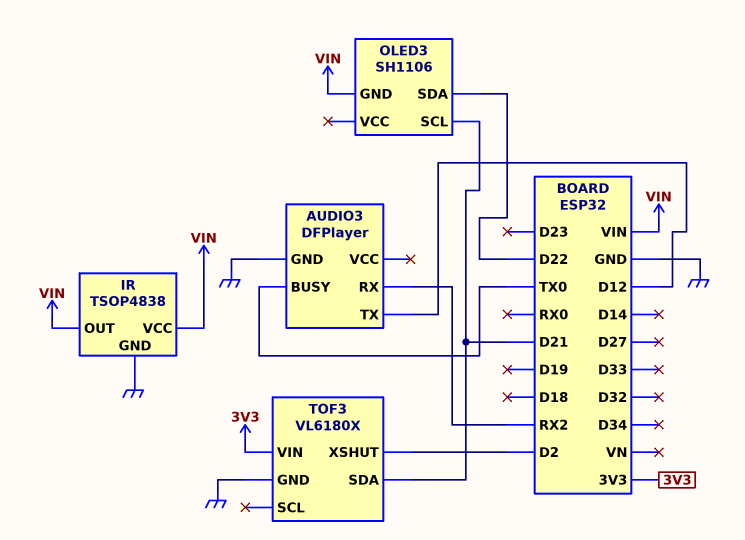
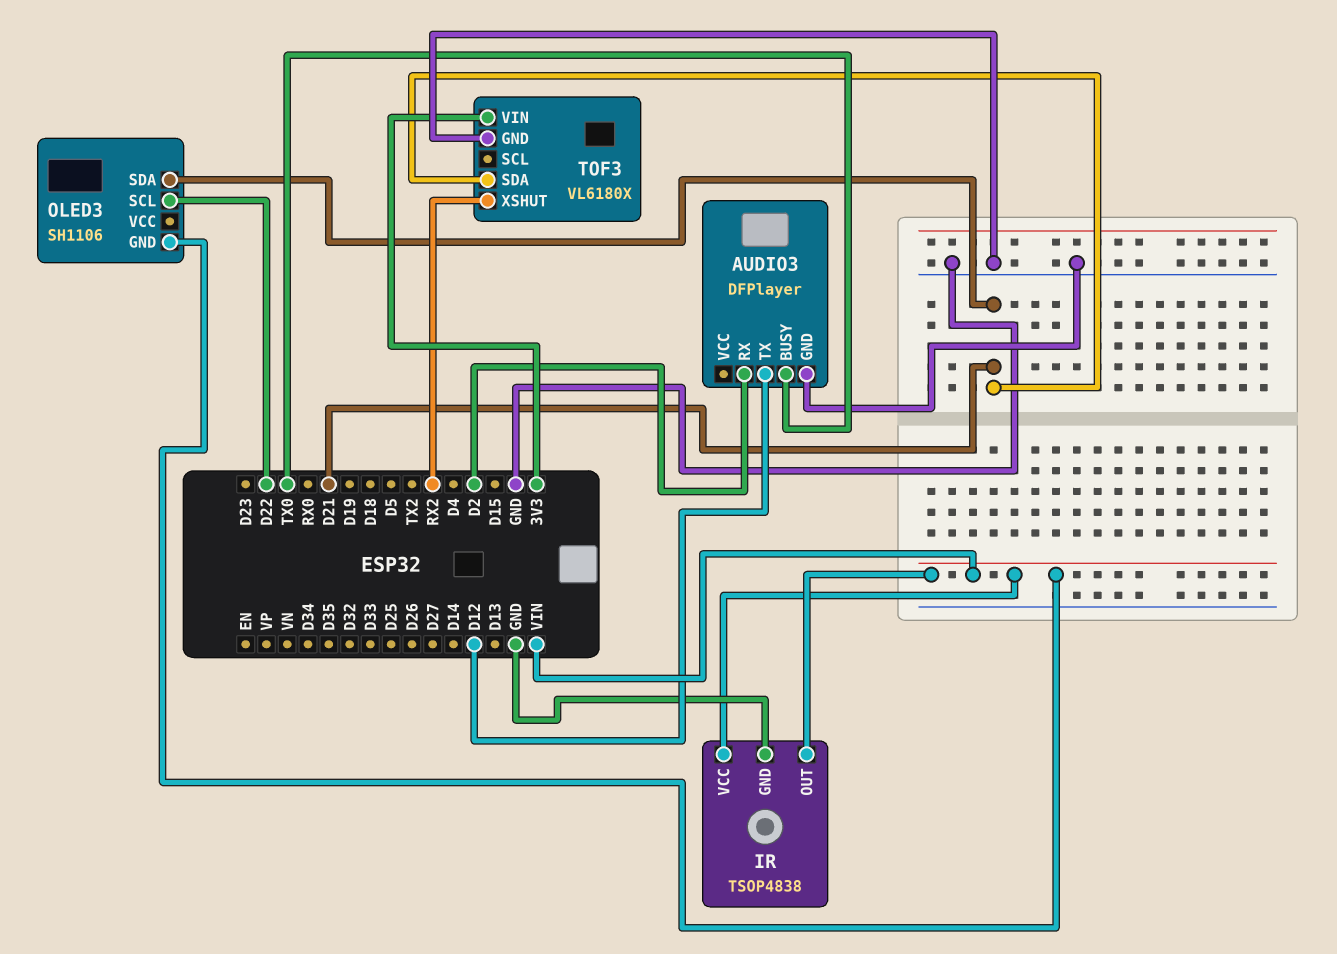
AUDIO3 pin RX: RX2 -> D2
OLED3 pin SCL: D21 -> D22
OLED3 pin SDA: D22 -> D21
TOF3 pin XSHUT: D2 -> RX2

